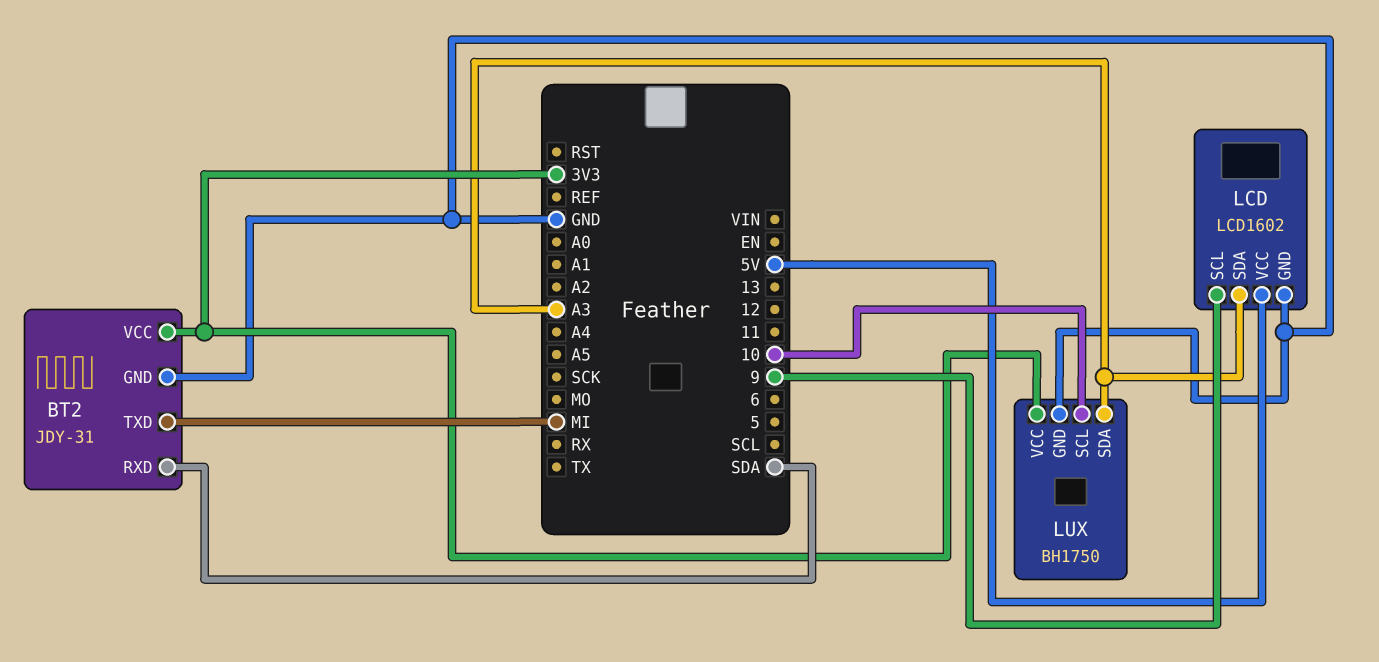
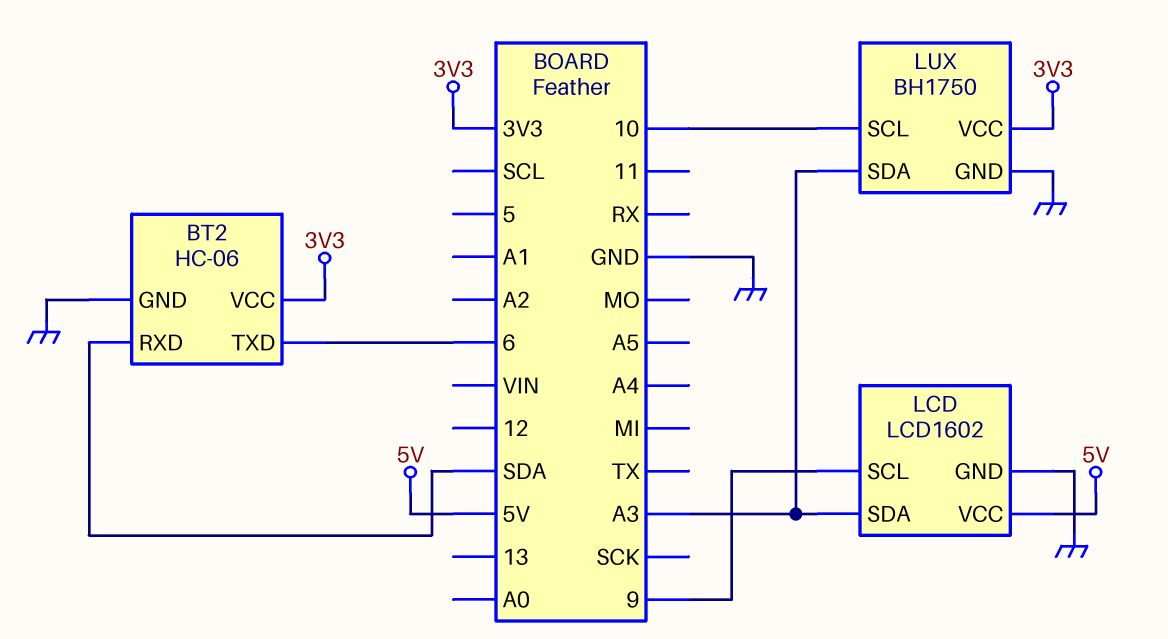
BT2: JDY-31 -> HC-06
BT2 pin TXD: MI -> 6

